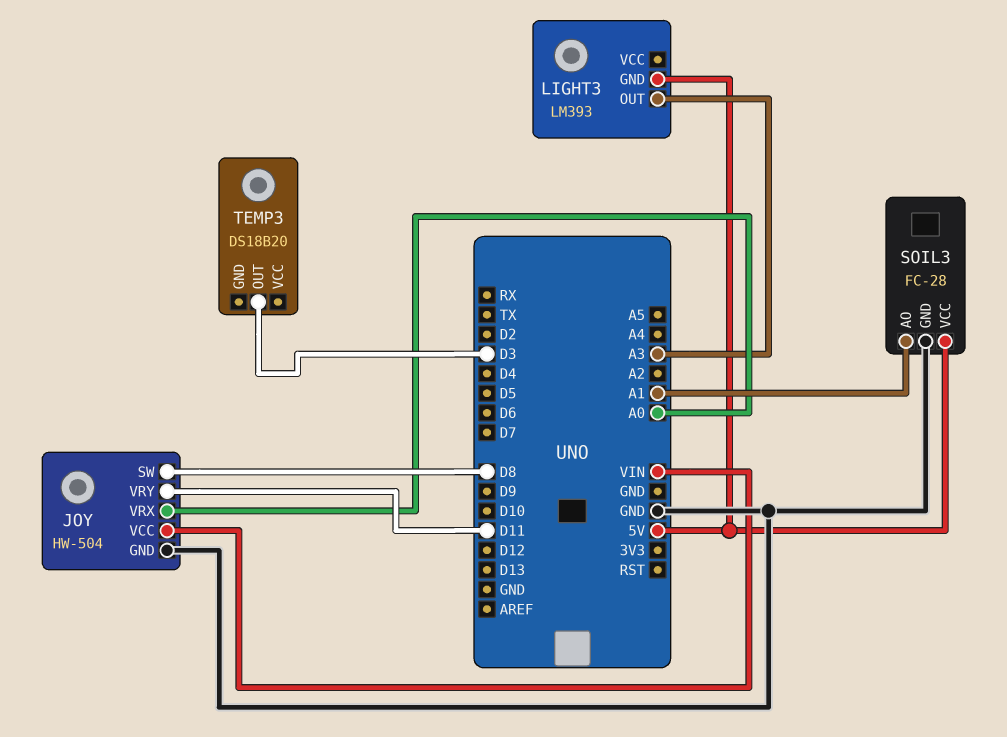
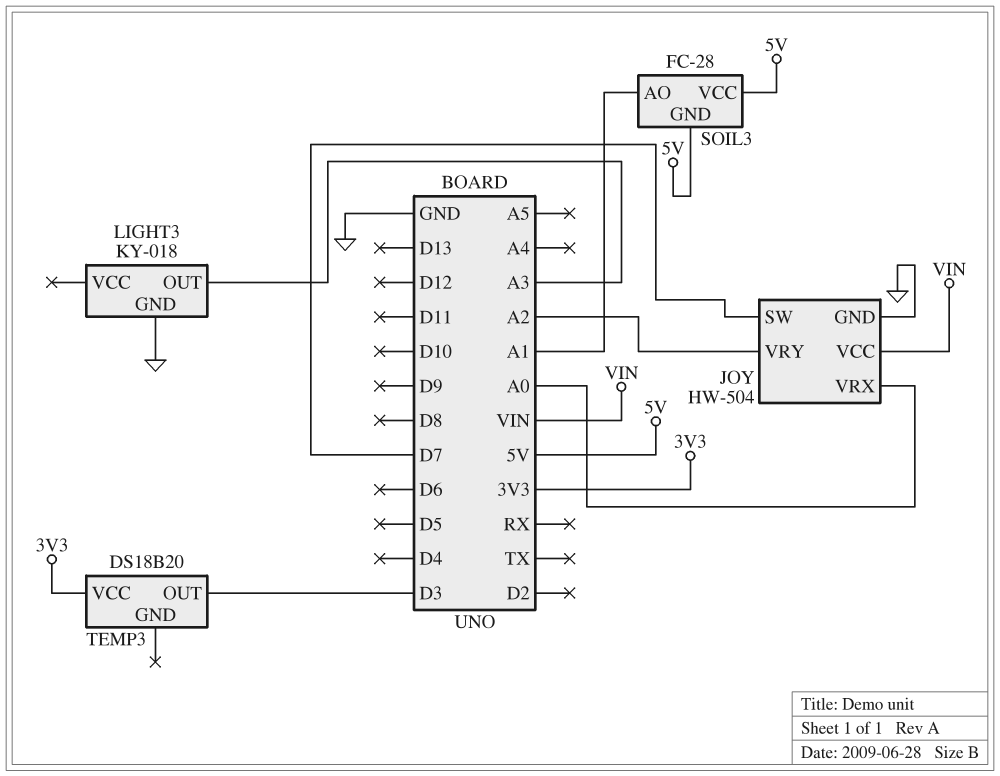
JOY pin SW: D8 -> D7
JOY pin VRY: D11 -> A2
LIGHT3: LM393 -> KY-018
LIGHT3 pin GND: 5V -> GND
SOIL3 pin GND: GND -> 5V
TEMP3 pin VCC: none -> 3V3

